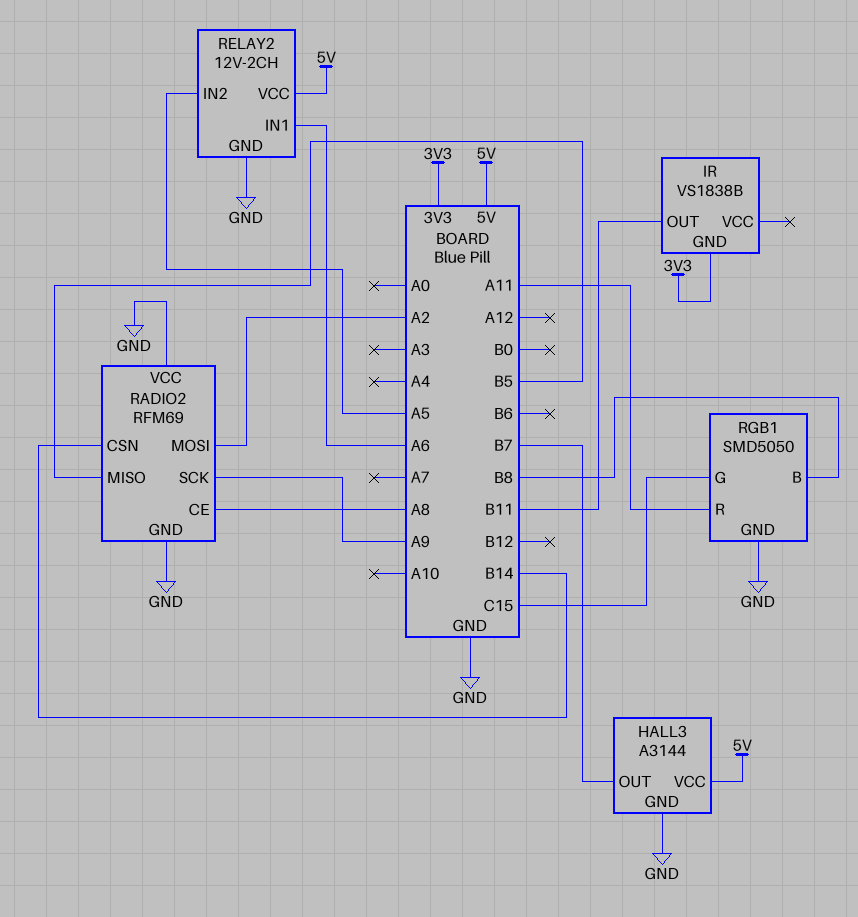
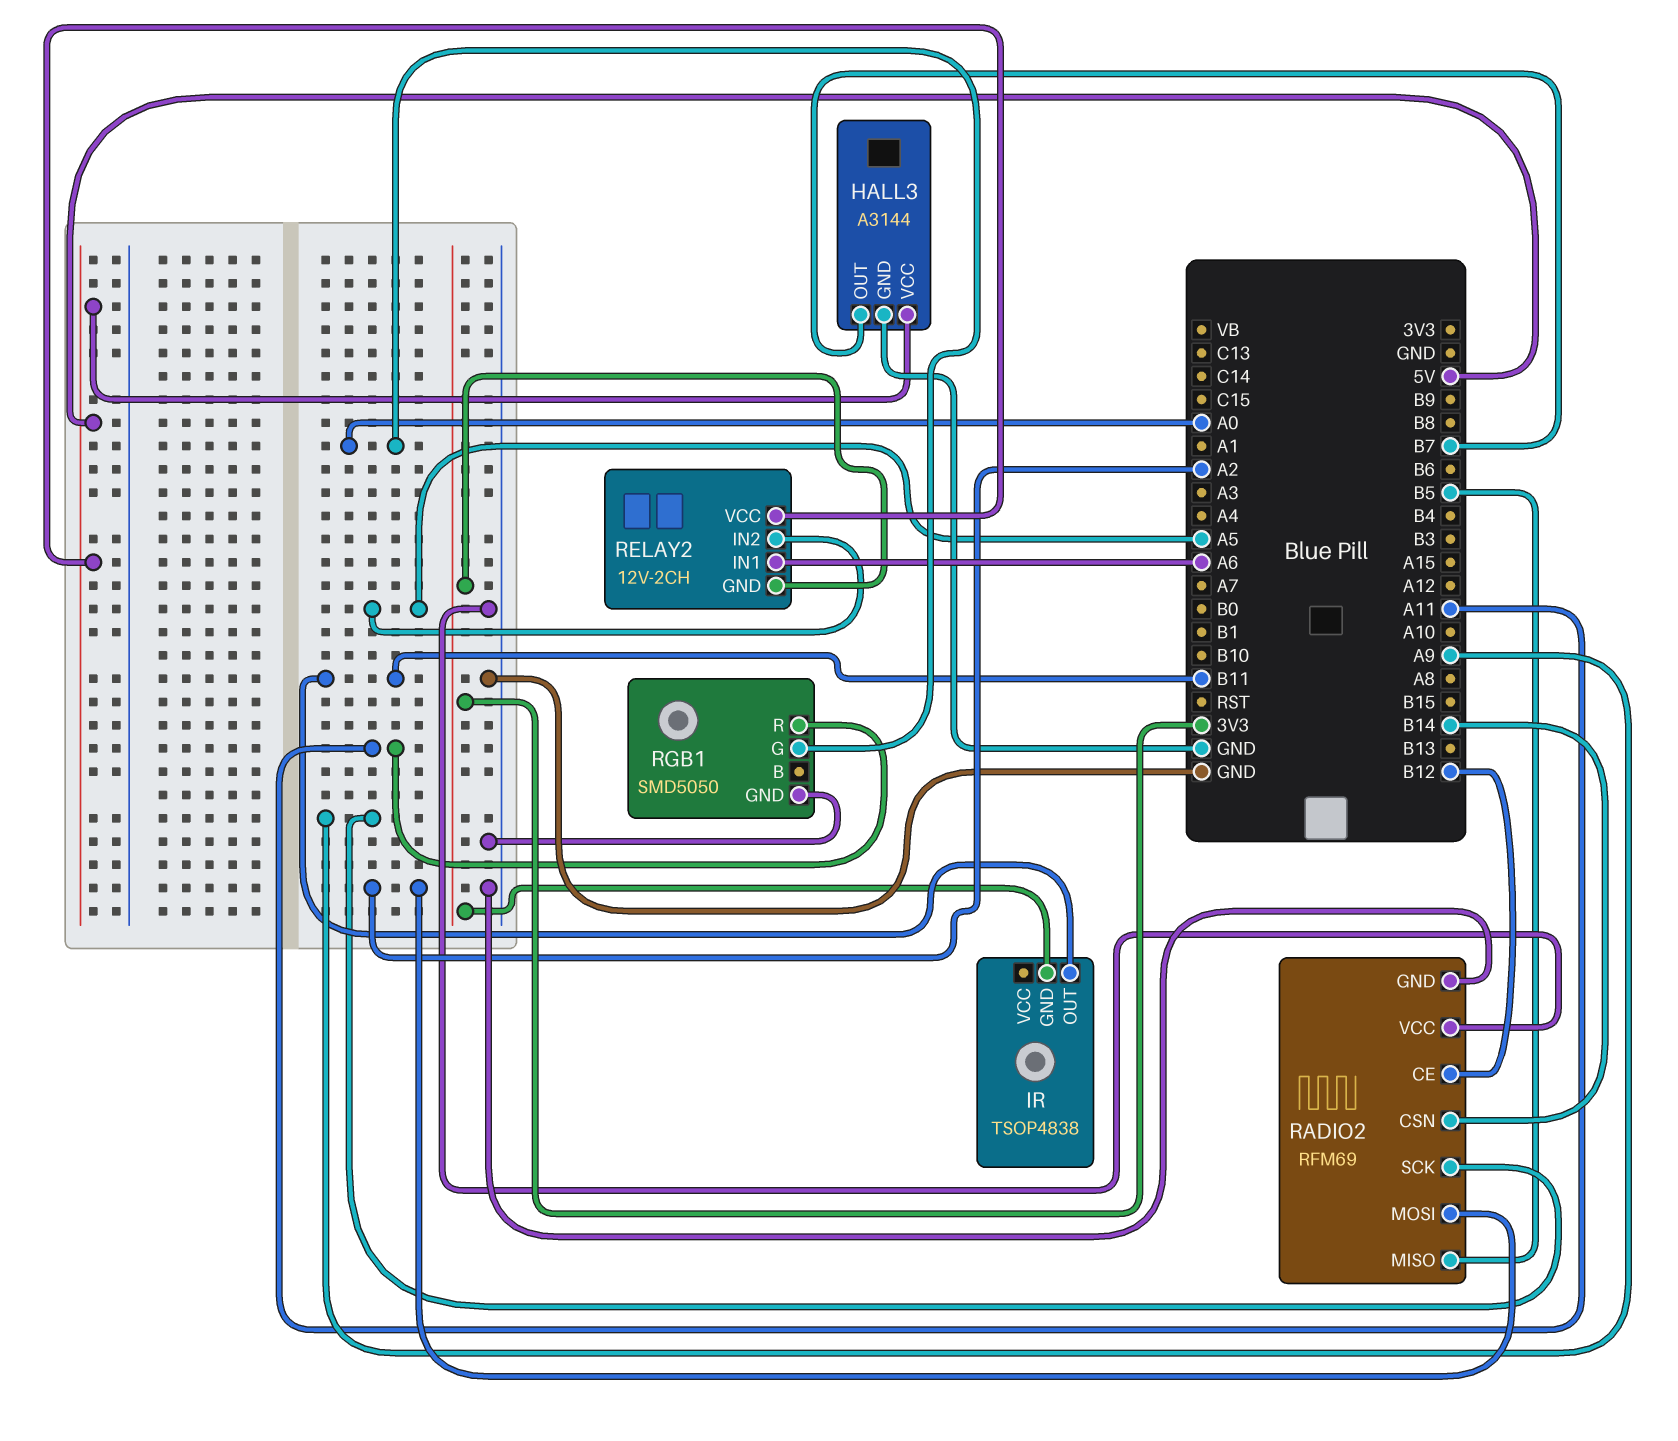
IR: VS1838B -> TSOP4838
RADIO2 pin CE: A8 -> B12
RELAY2 pin GND: GND -> 3V3
RGB1 pin B: B8 -> none
RGB1 pin G: C15 -> A0

